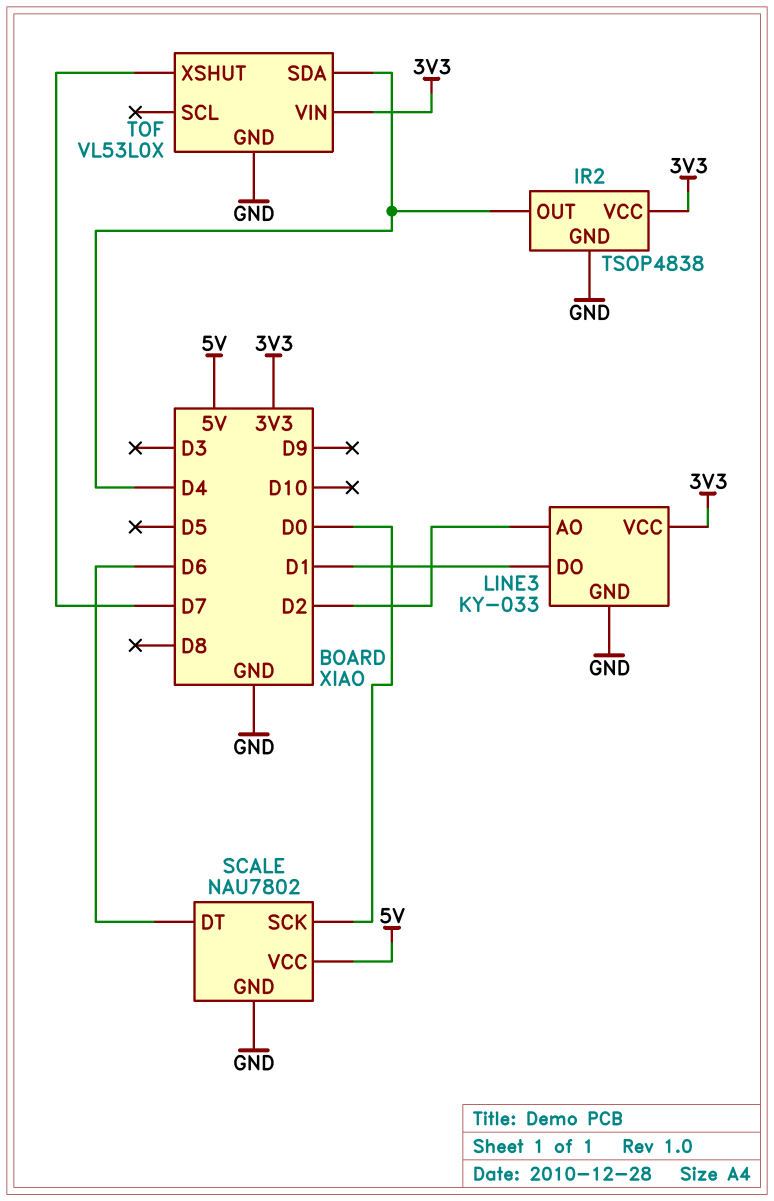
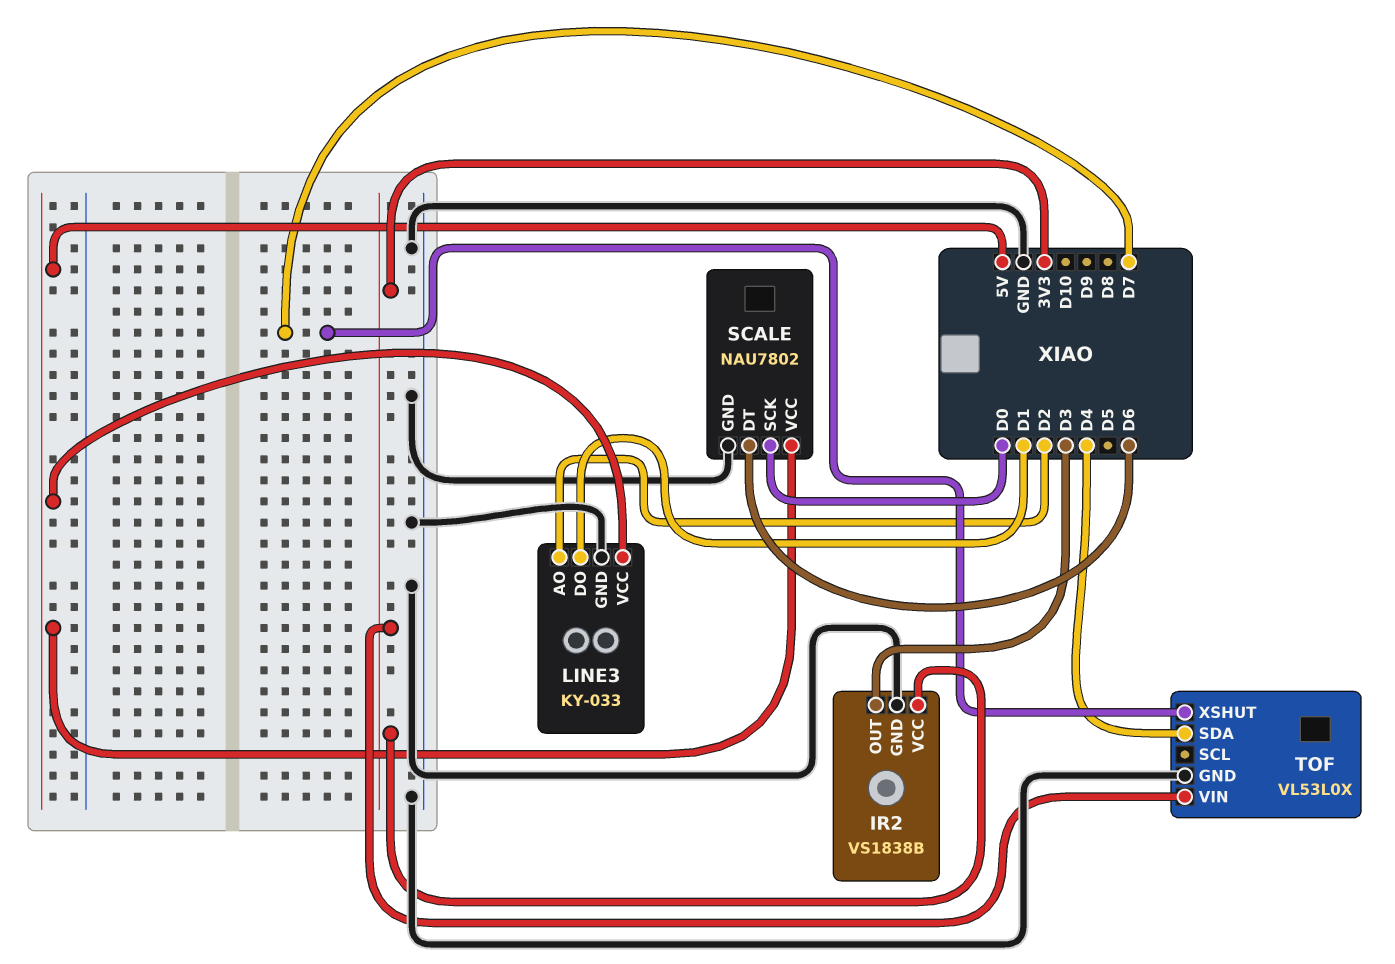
IR2: TSOP4838 -> VS1838B
IR2 pin OUT: D4 -> D3
LINE3 pin VCC: 3V3 -> 5V

